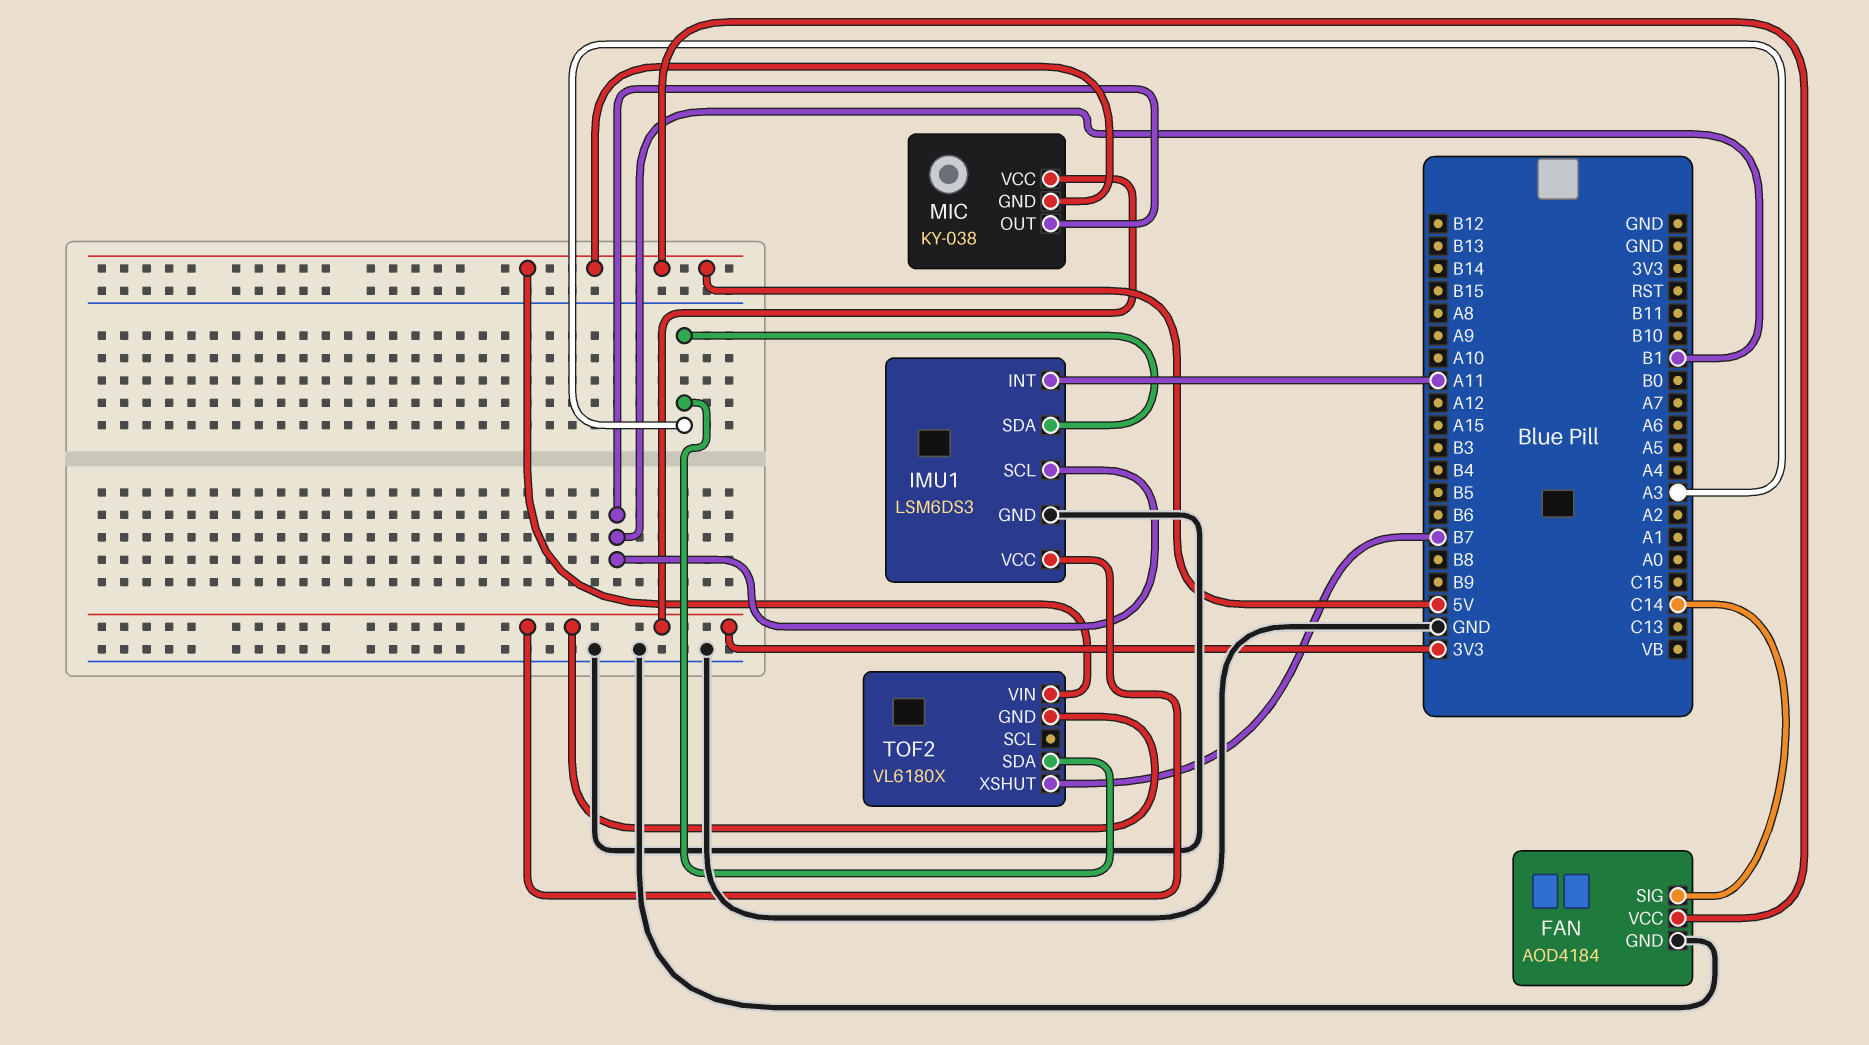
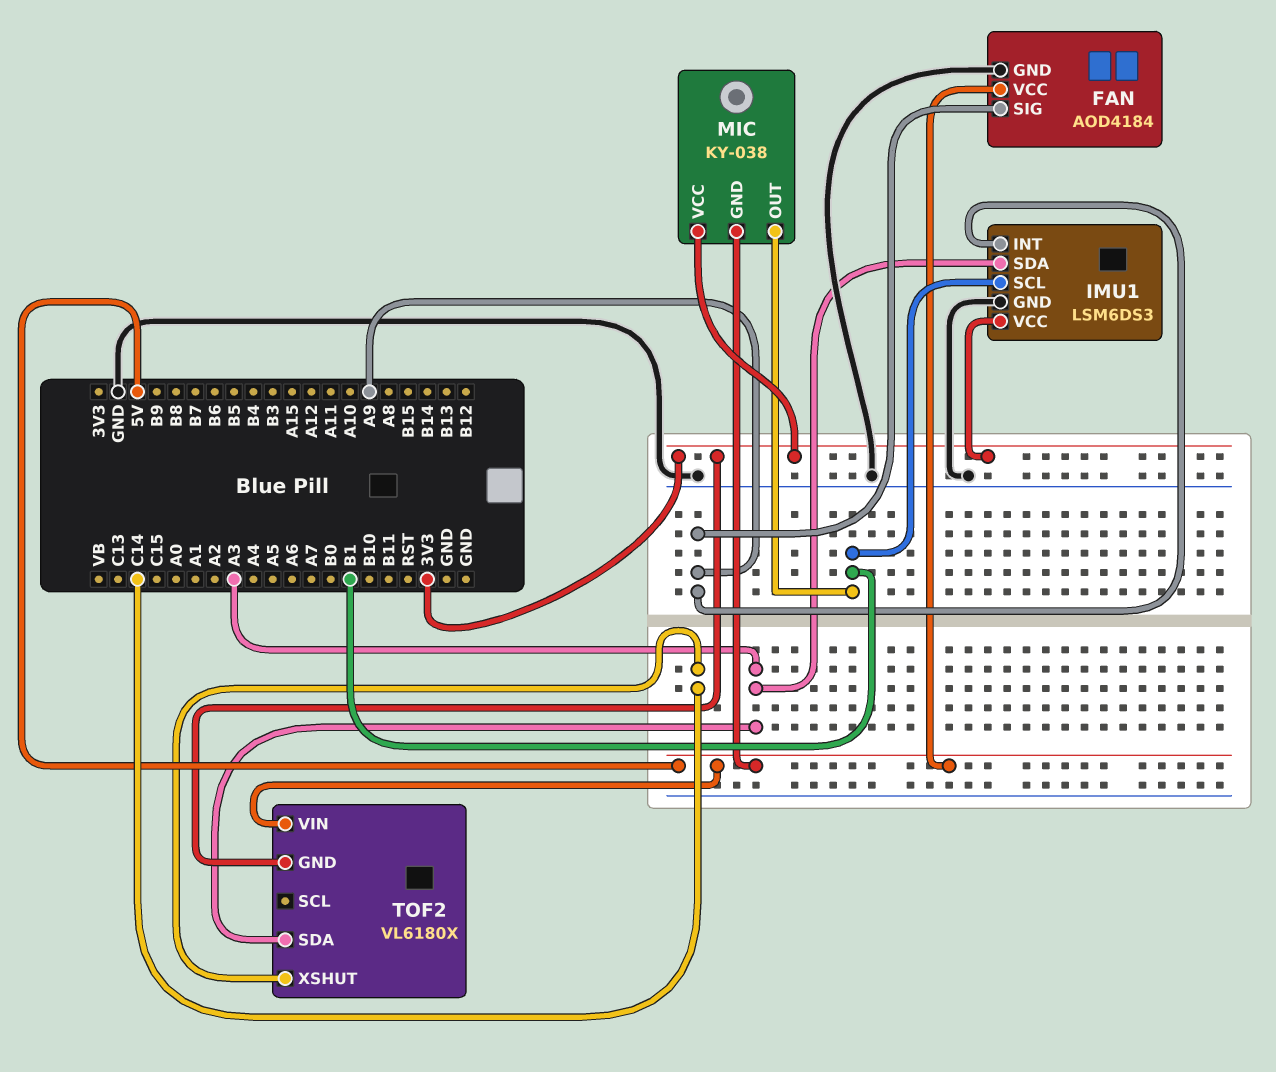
FAN pin SIG: C14 -> A9
IMU1 pin INT: A11 -> A9
TOF2 pin XSHUT: B7 -> C14

